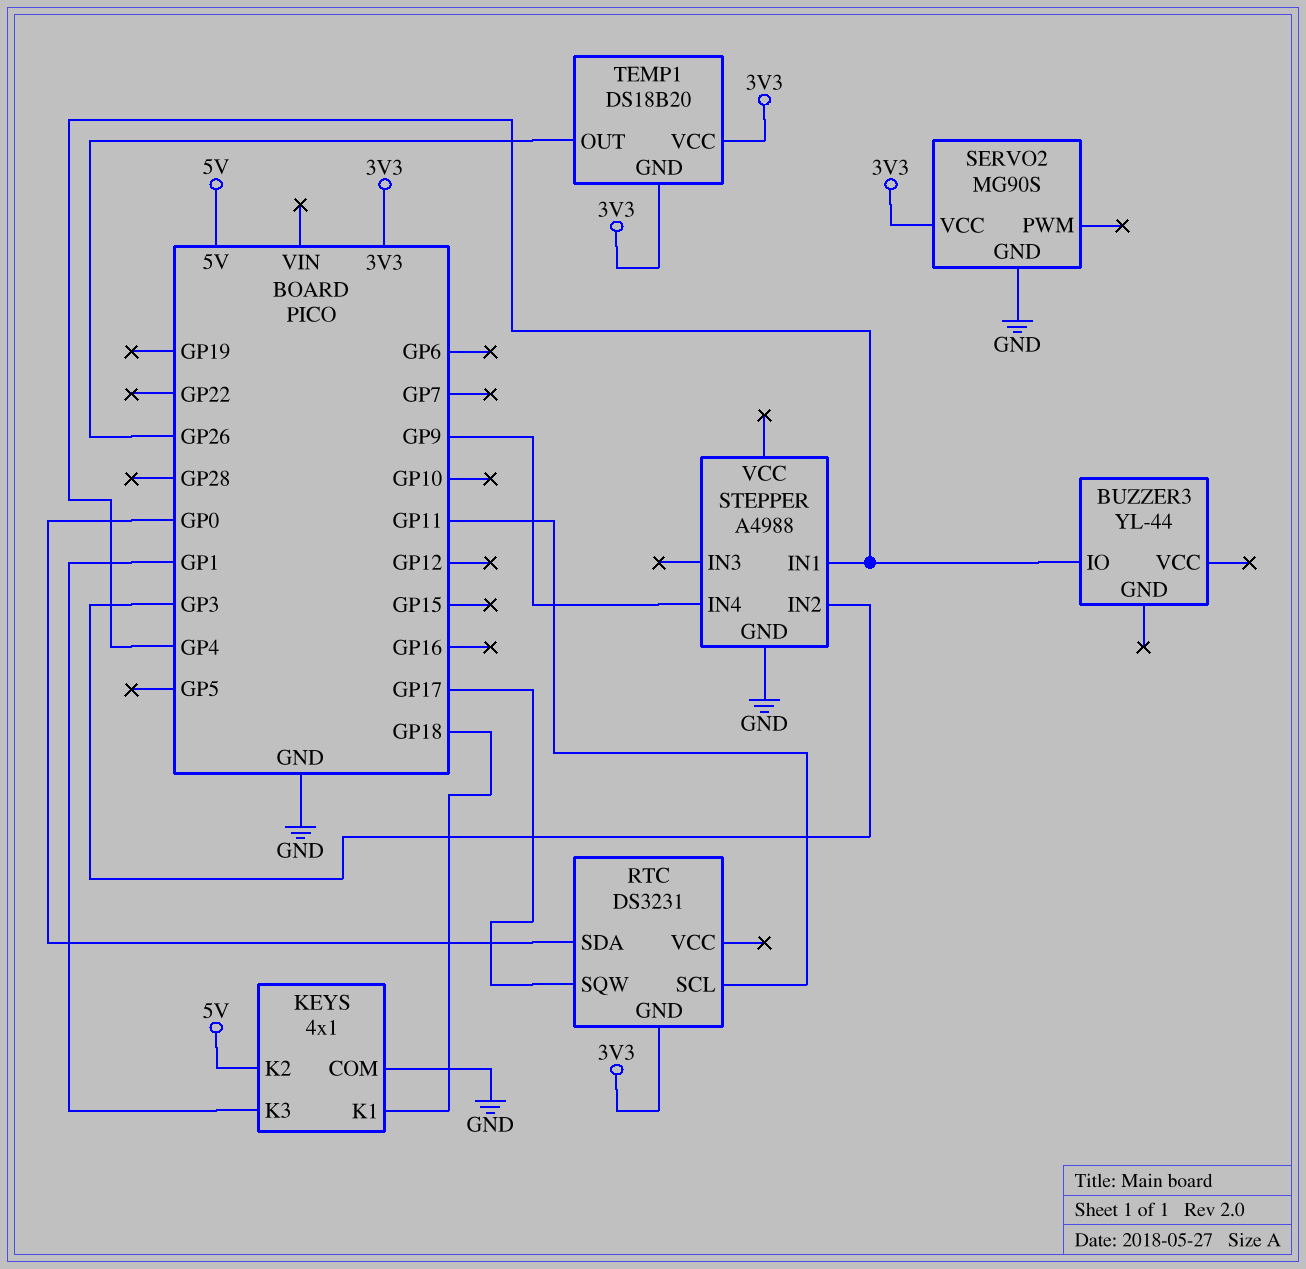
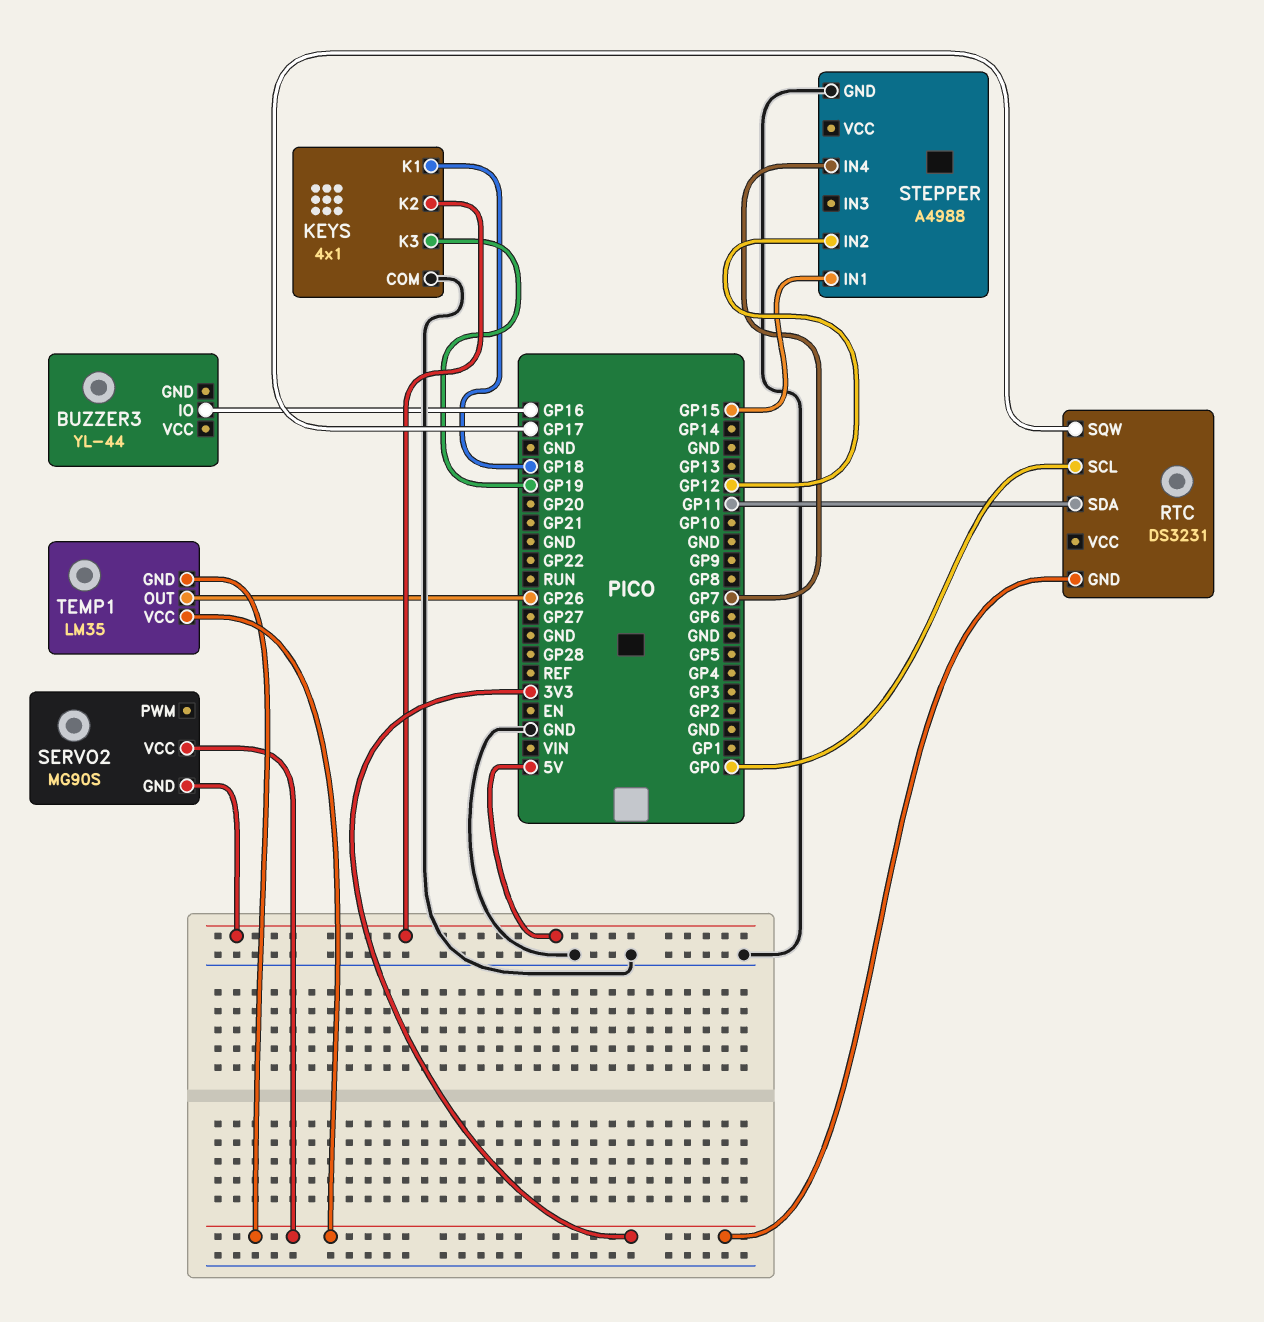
BUZZER3 pin IO: GP4 -> GP16
KEYS pin K3: GP1 -> GP19
RTC pin SCL: GP11 -> GP0
RTC pin SDA: GP0 -> GP11
SERVO2 pin GND: GND -> 5V
STEPPER pin IN1: GP4 -> GP15
STEPPER pin IN2: GP3 -> GP12
STEPPER pin IN4: GP9 -> GP7
TEMP1: DS18B20 -> LM35

